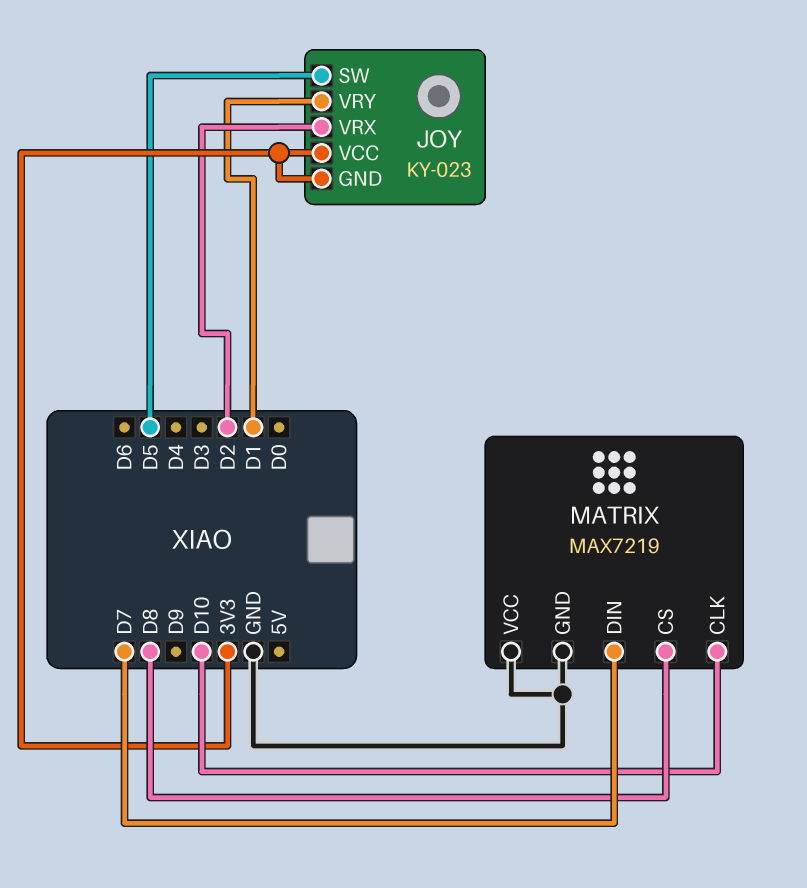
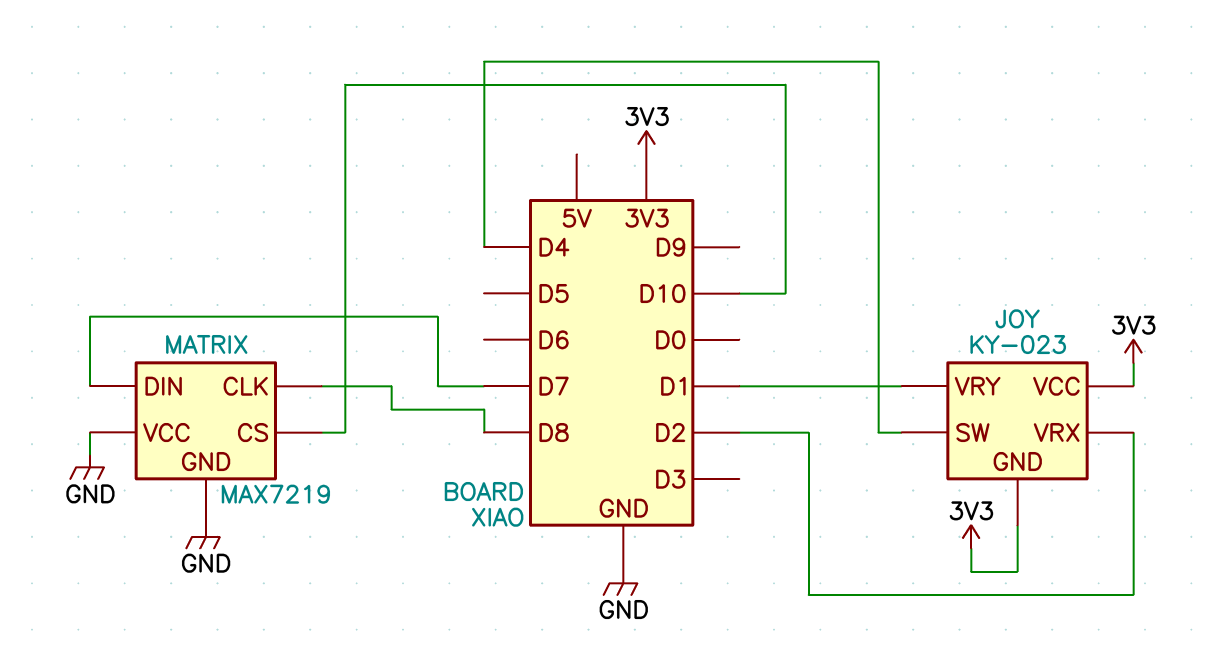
JOY pin SW: D5 -> D4
MATRIX pin CLK: D10 -> D8
MATRIX pin CS: D8 -> D10

